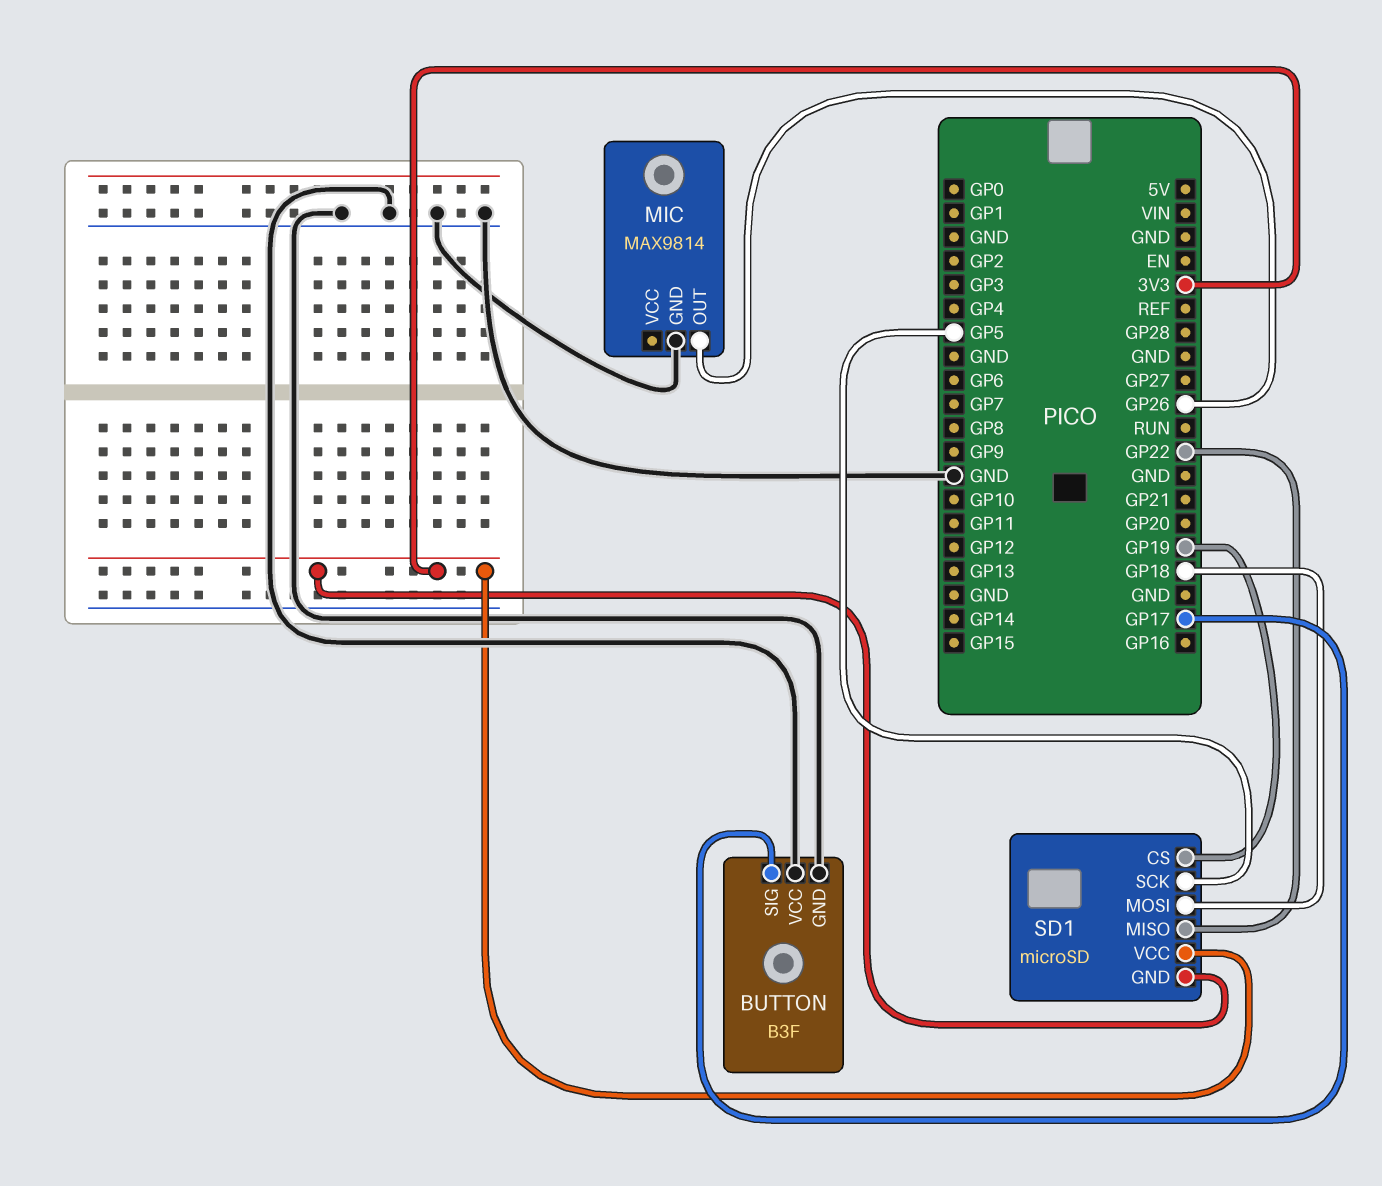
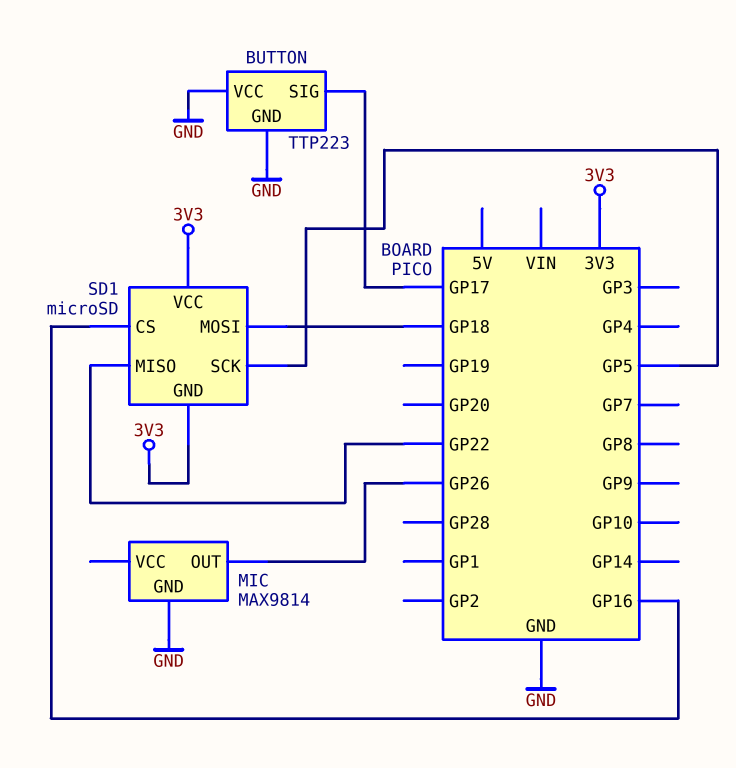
BUTTON: B3F -> TTP223
SD1 pin CS: GP19 -> GP16

